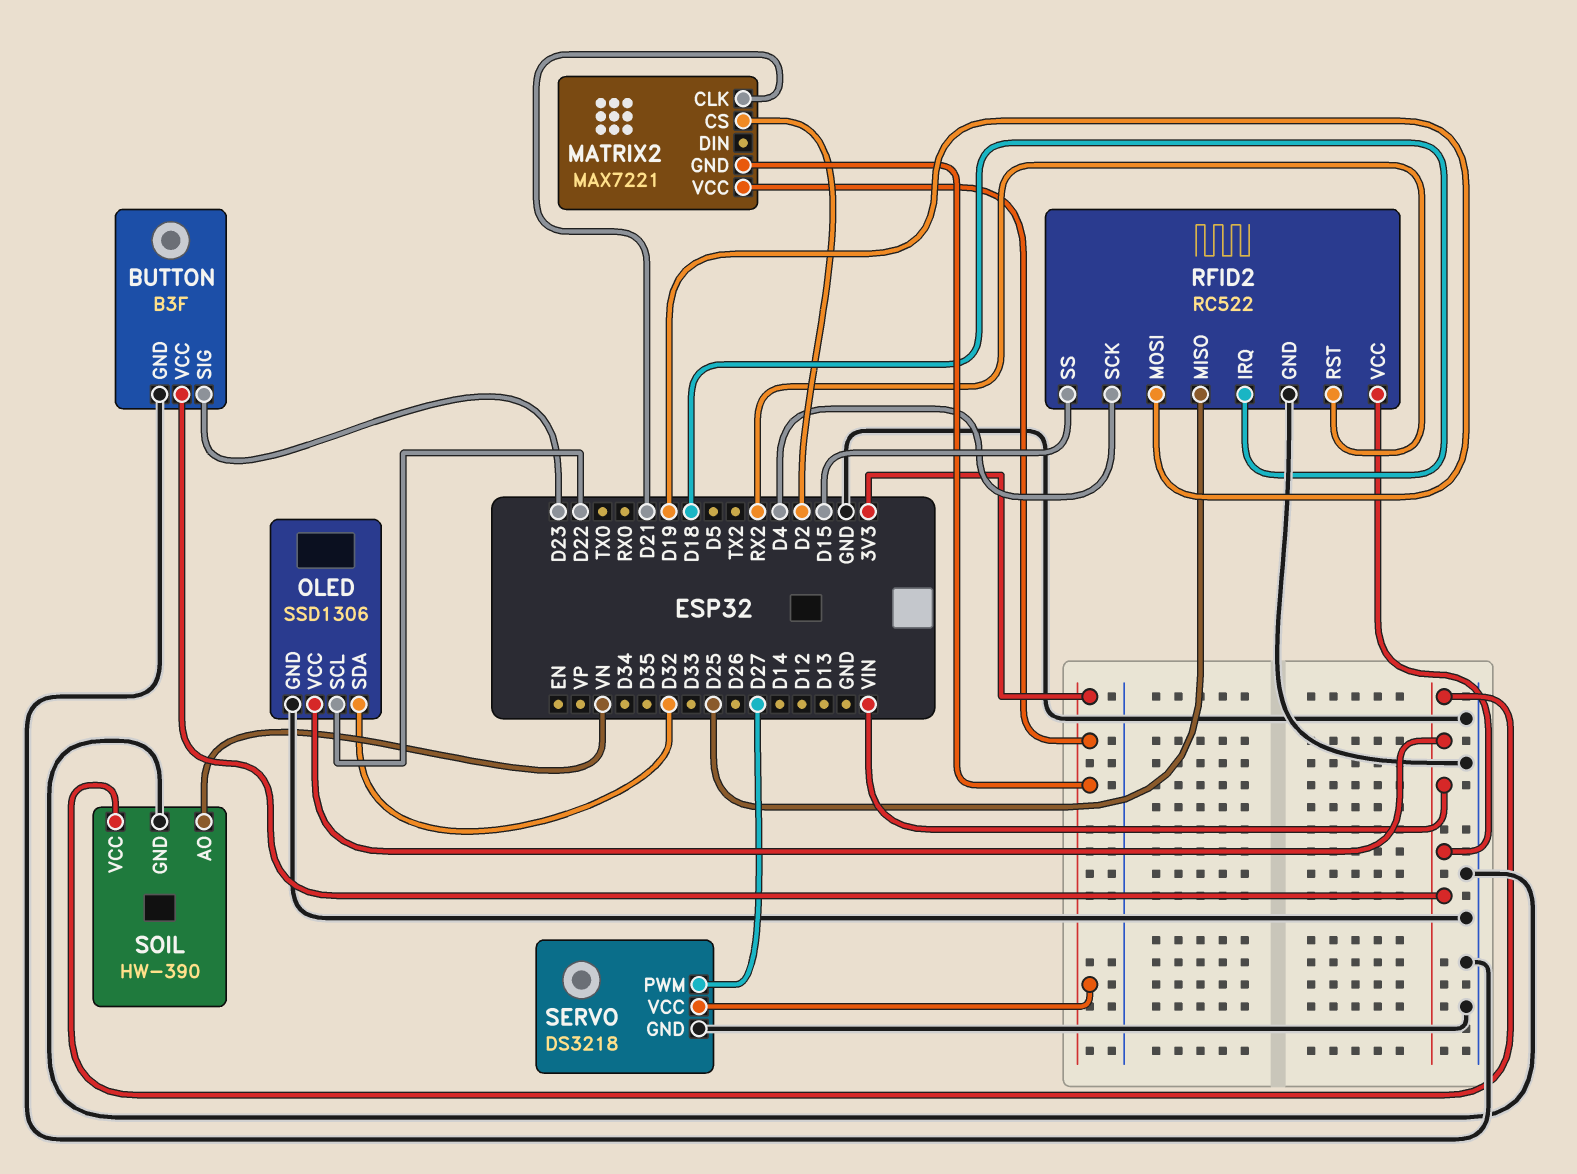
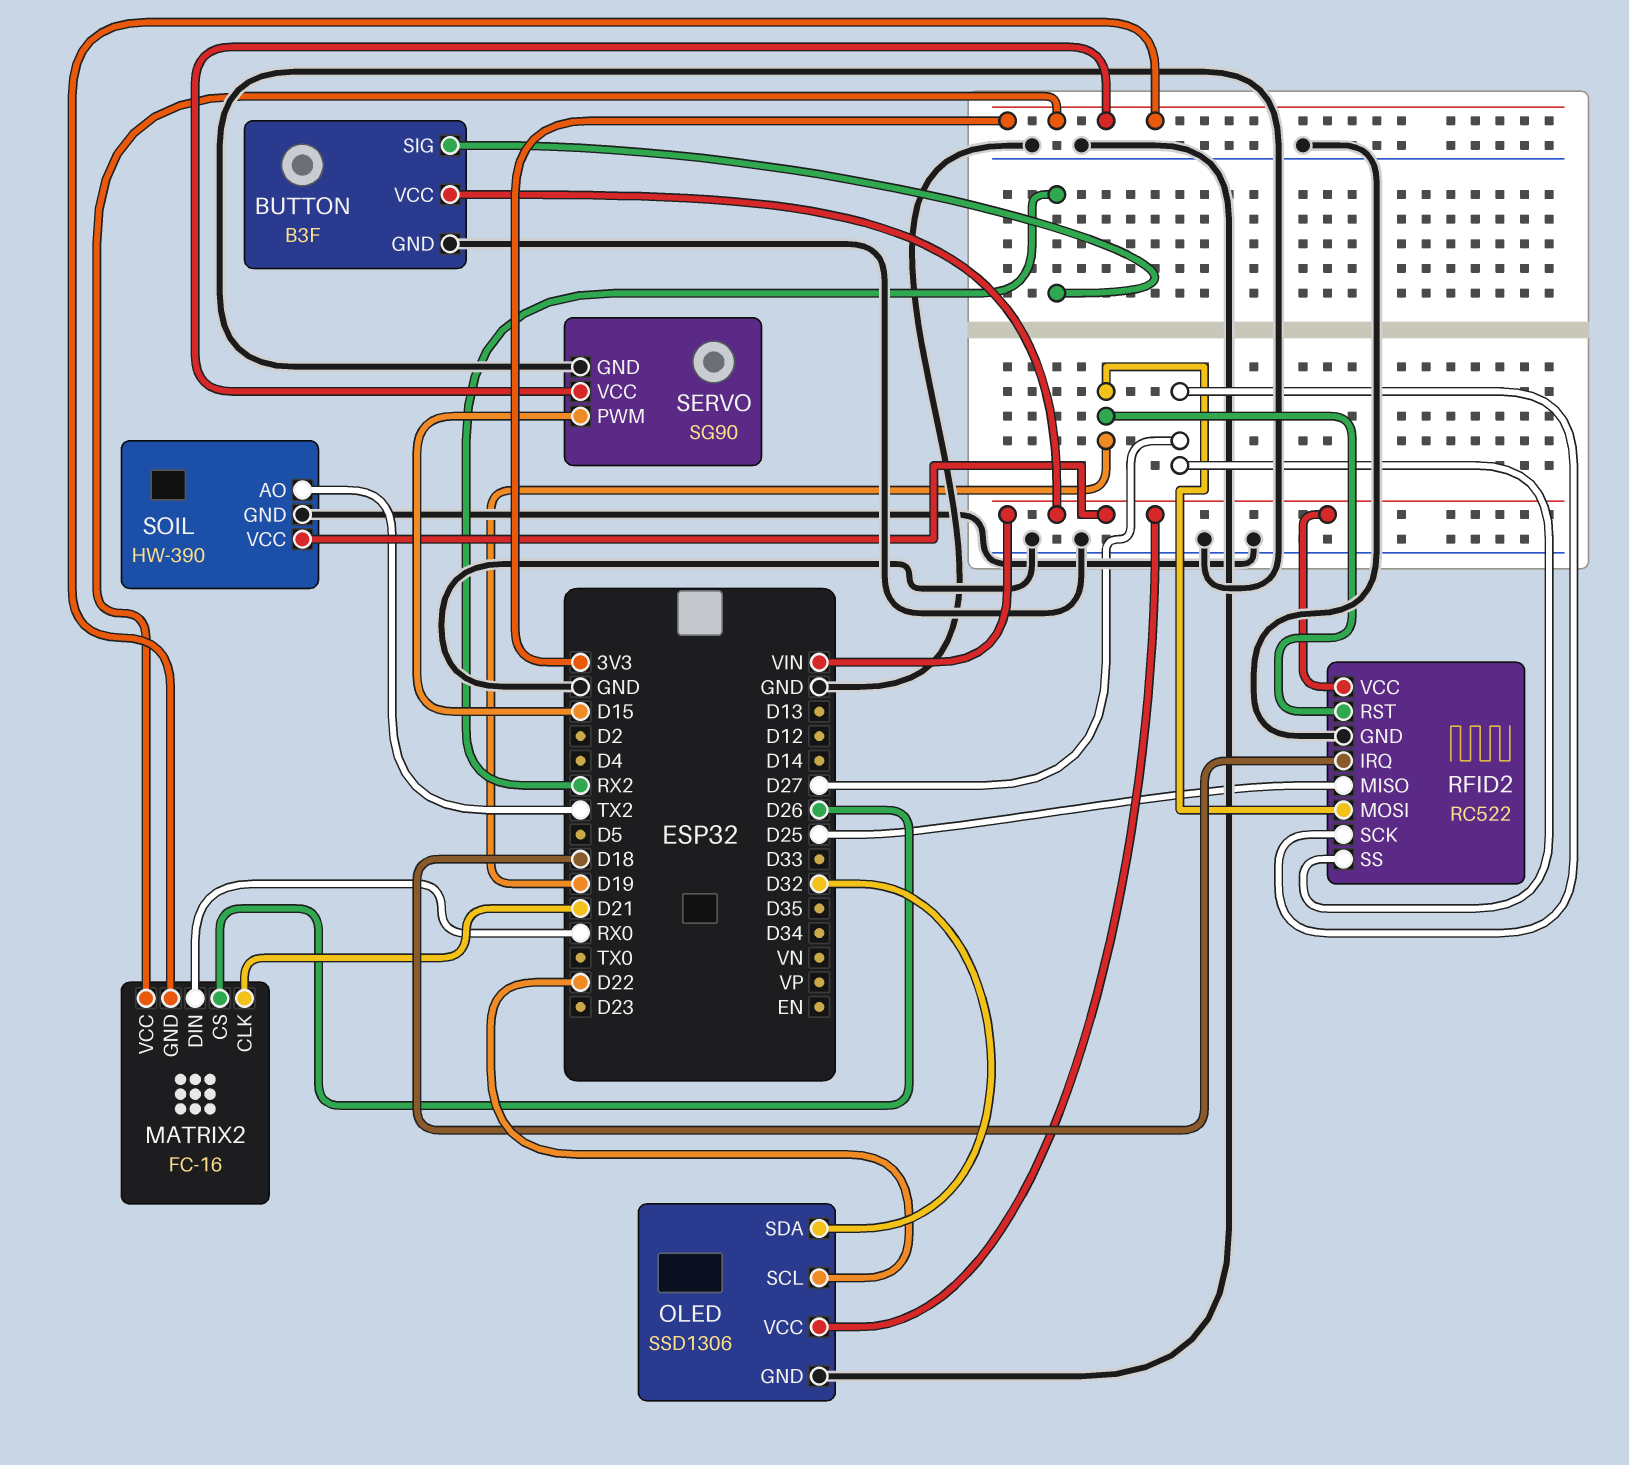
BUTTON pin SIG: D23 -> RX2
MATRIX2: MAX7221 -> FC-16
MATRIX2 pin CS: D2 -> D26
MATRIX2 pin DIN: none -> RX0
RFID2 pin RST: RX2 -> D19
RFID2 pin SCK: D4 -> D27
RFID2 pin SS: D15 -> D27
SERVO: DS3218 -> SG90
SERVO pin PWM: D27 -> D15
SOIL pin AO: VN -> TX2

